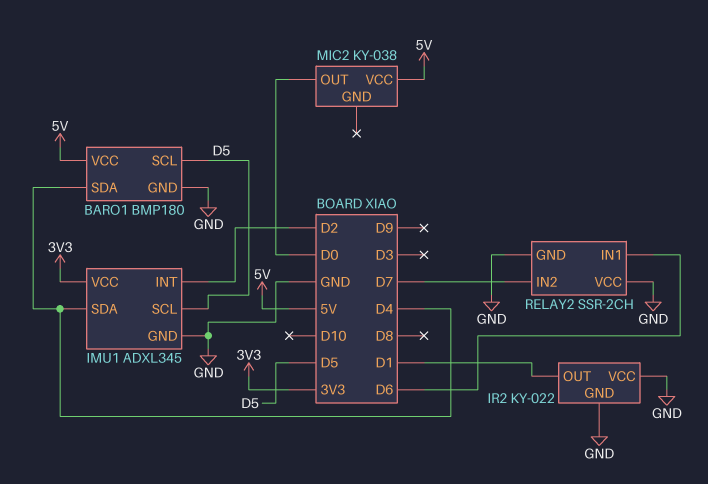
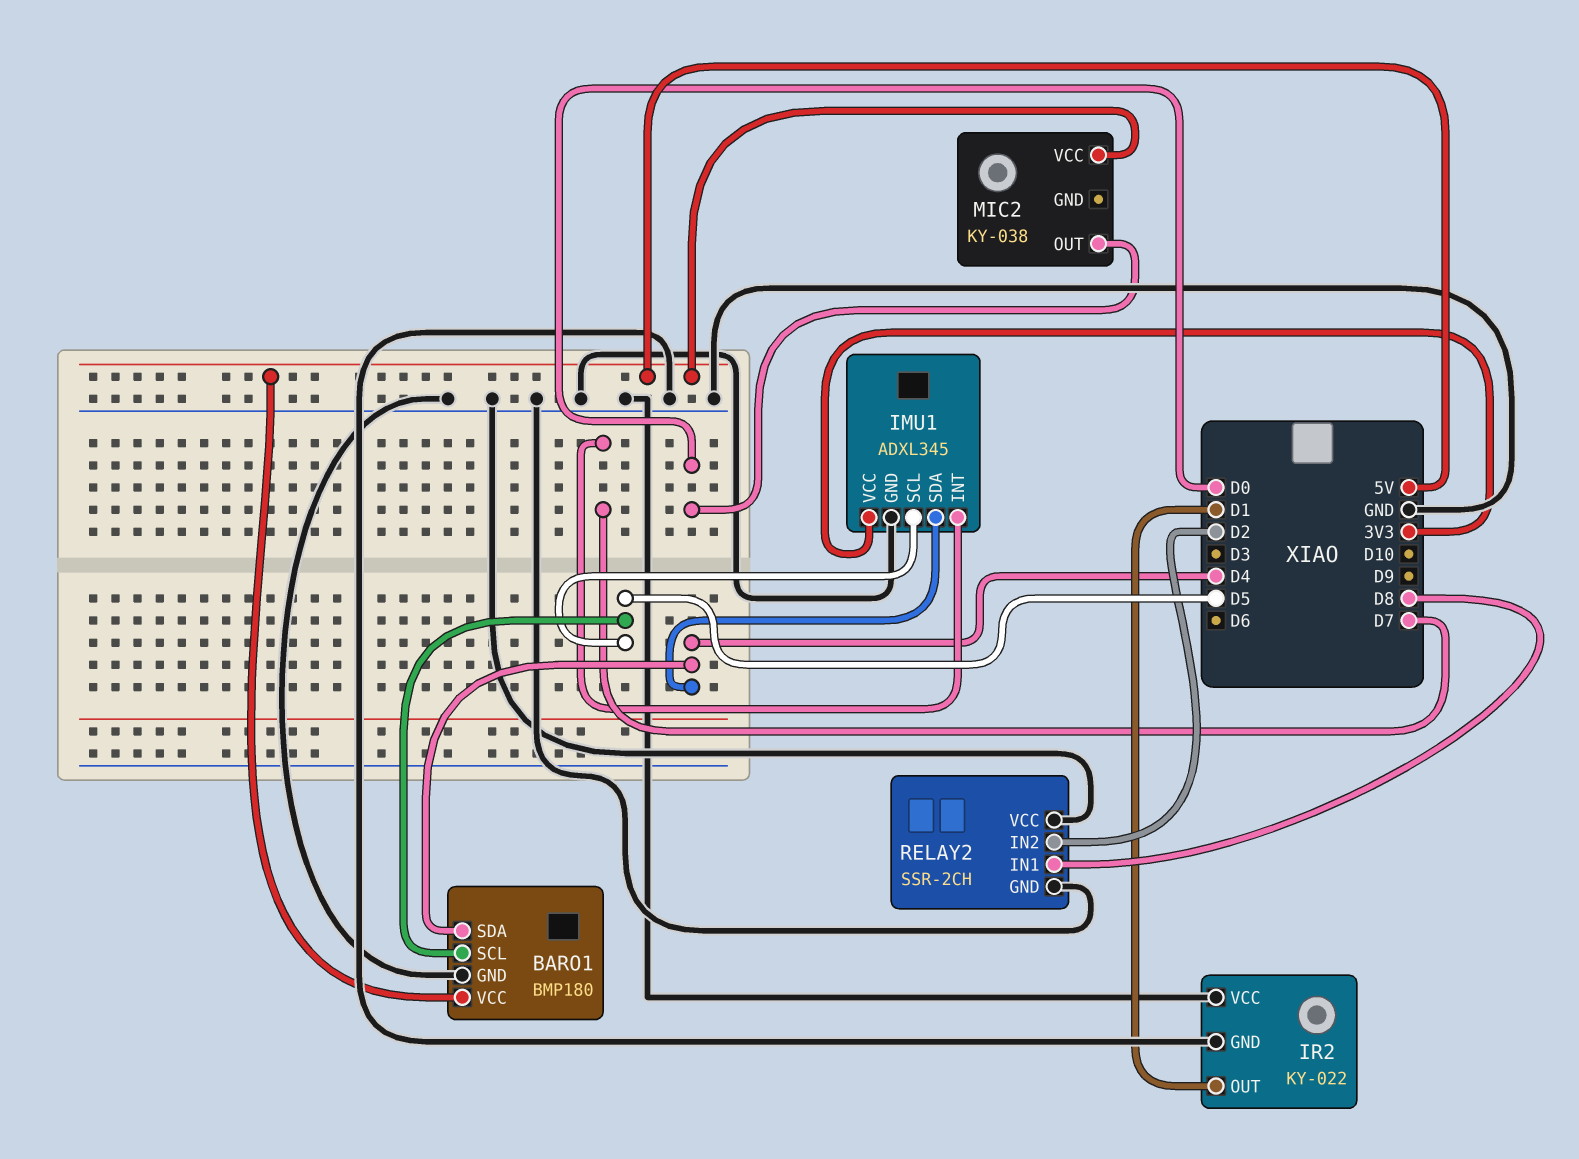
IMU1 pin INT: D2 -> D7
RELAY2 pin IN1: D6 -> D8
RELAY2 pin IN2: D7 -> D2

